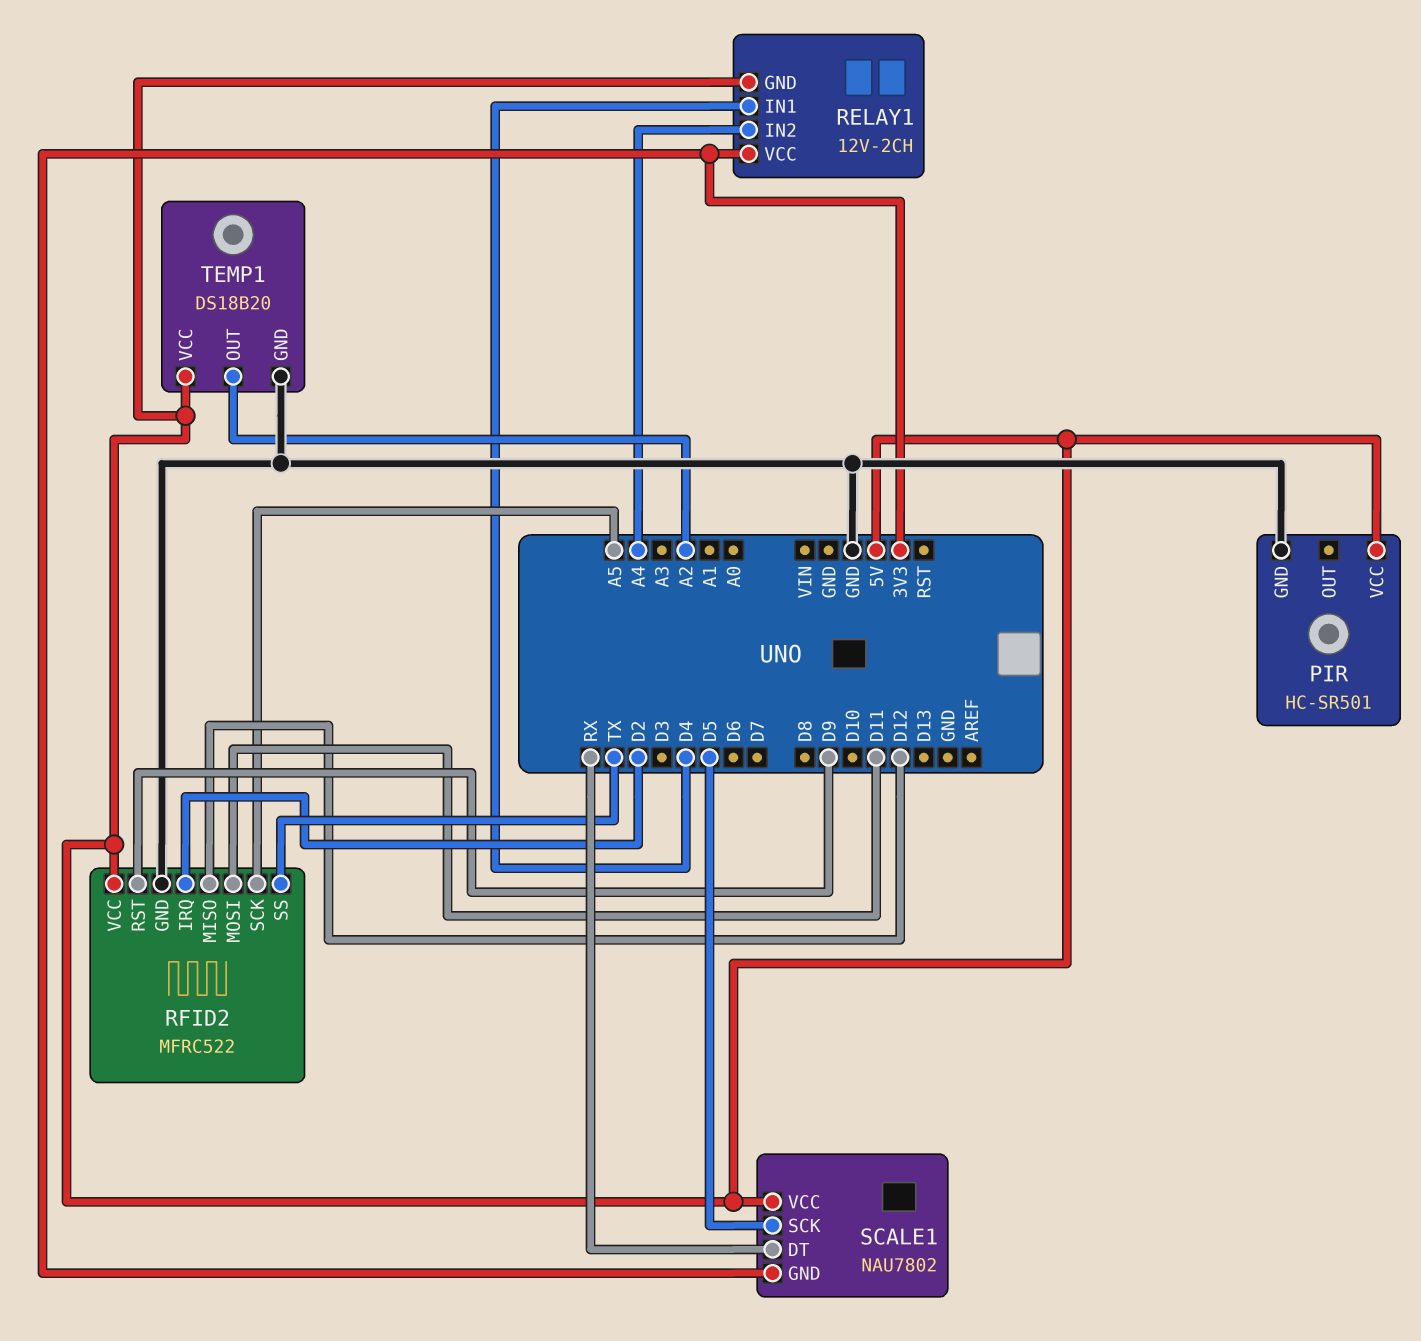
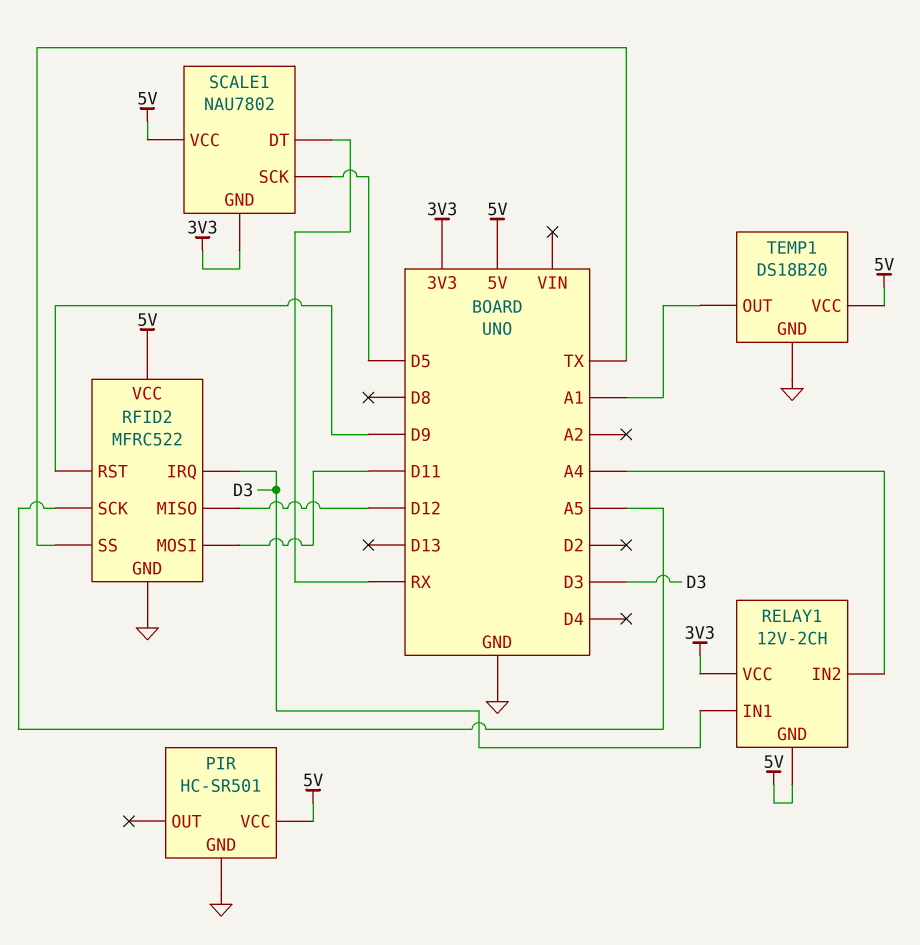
RELAY1 pin IN1: D4 -> D3
RFID2 pin IRQ: D2 -> D3
TEMP1 pin OUT: A2 -> A1

